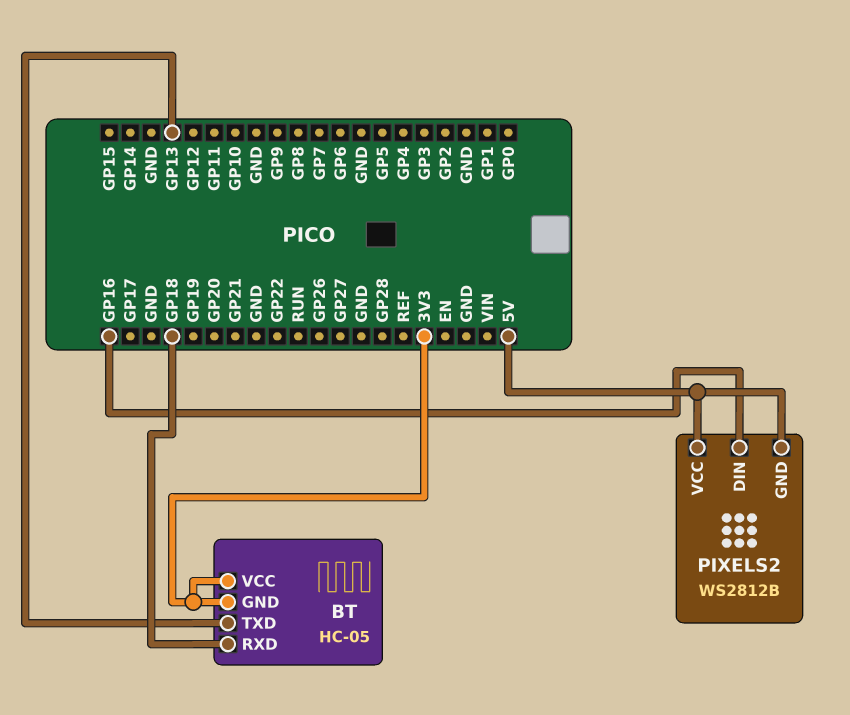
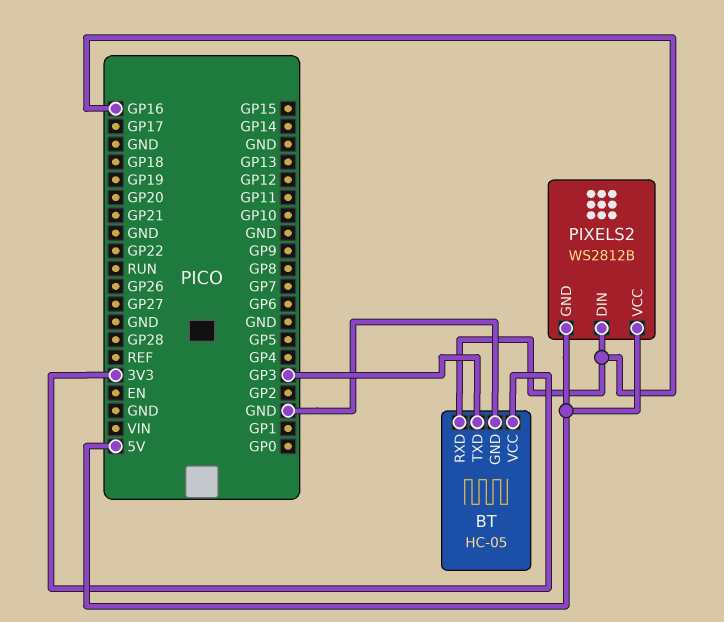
BT pin GND: 3V3 -> GND
BT pin RXD: GP18 -> GP16
BT pin TXD: GP13 -> GP3

